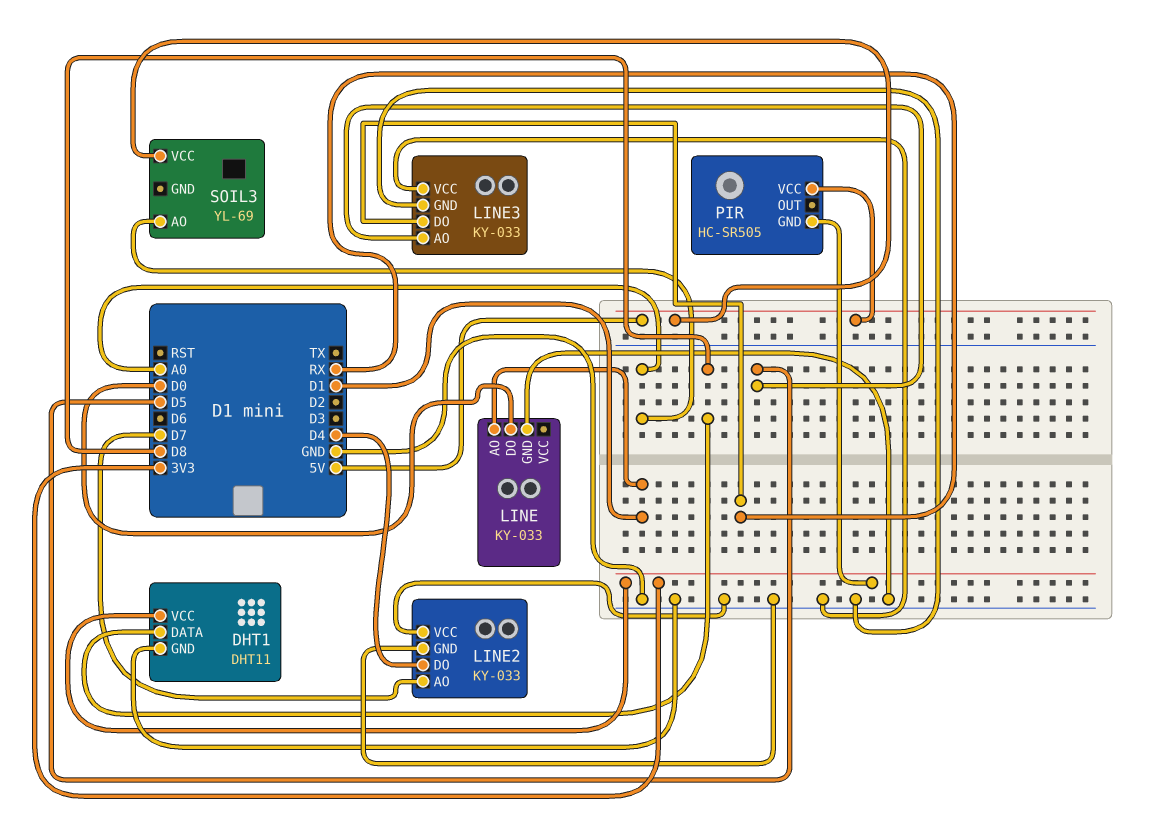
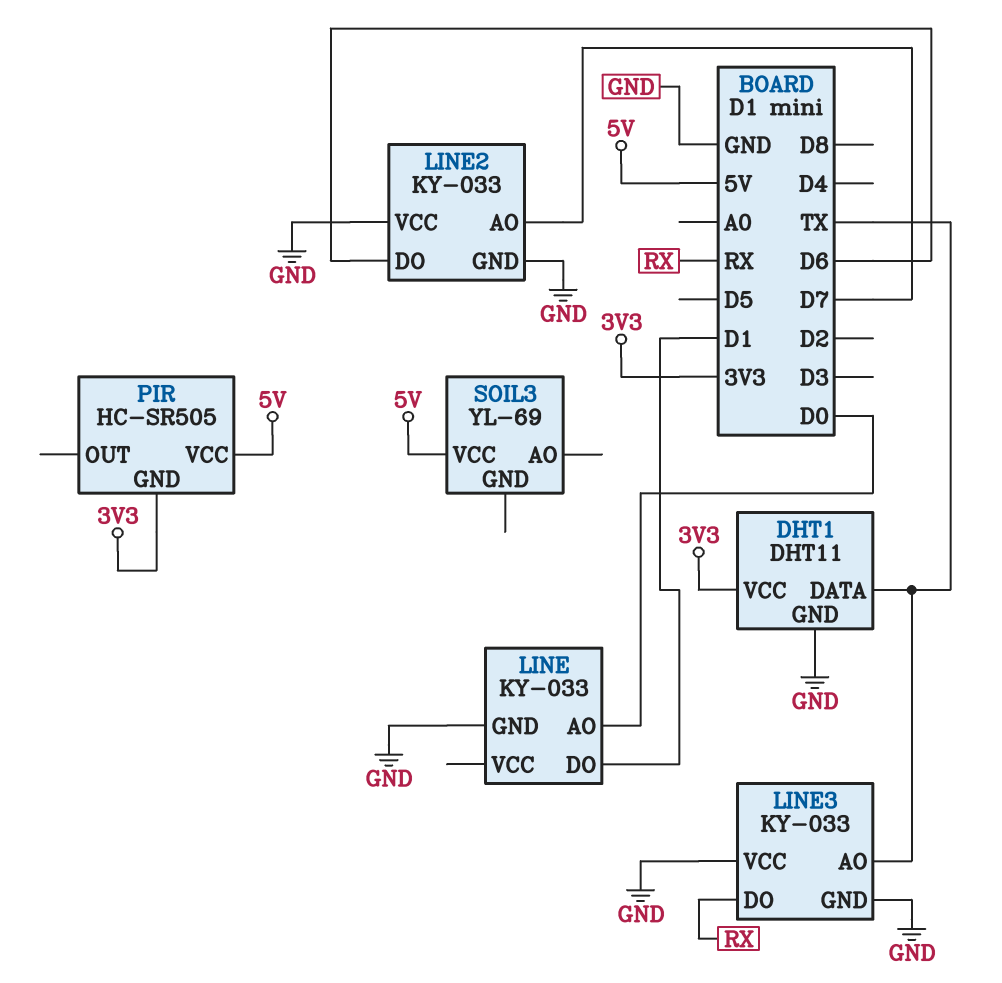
DHT1 pin DATA: D8 -> TX
LINE pin AO: D1 -> D0
LINE pin DO: D0 -> D1
LINE2 pin DO: D4 -> D6
LINE3 pin AO: D5 -> TX
SOIL3 pin AO: A0 -> none

